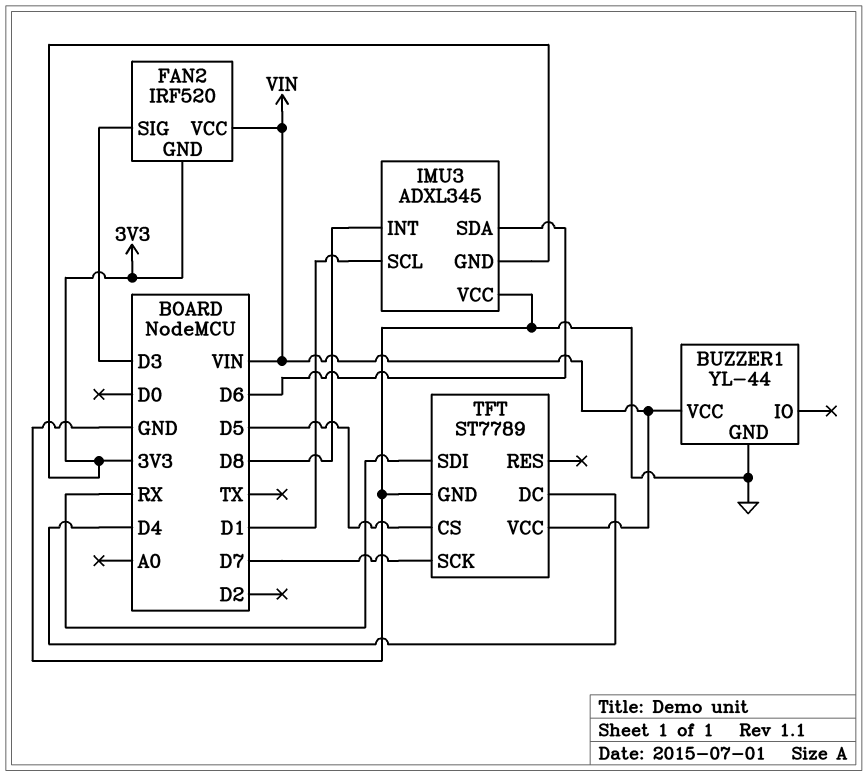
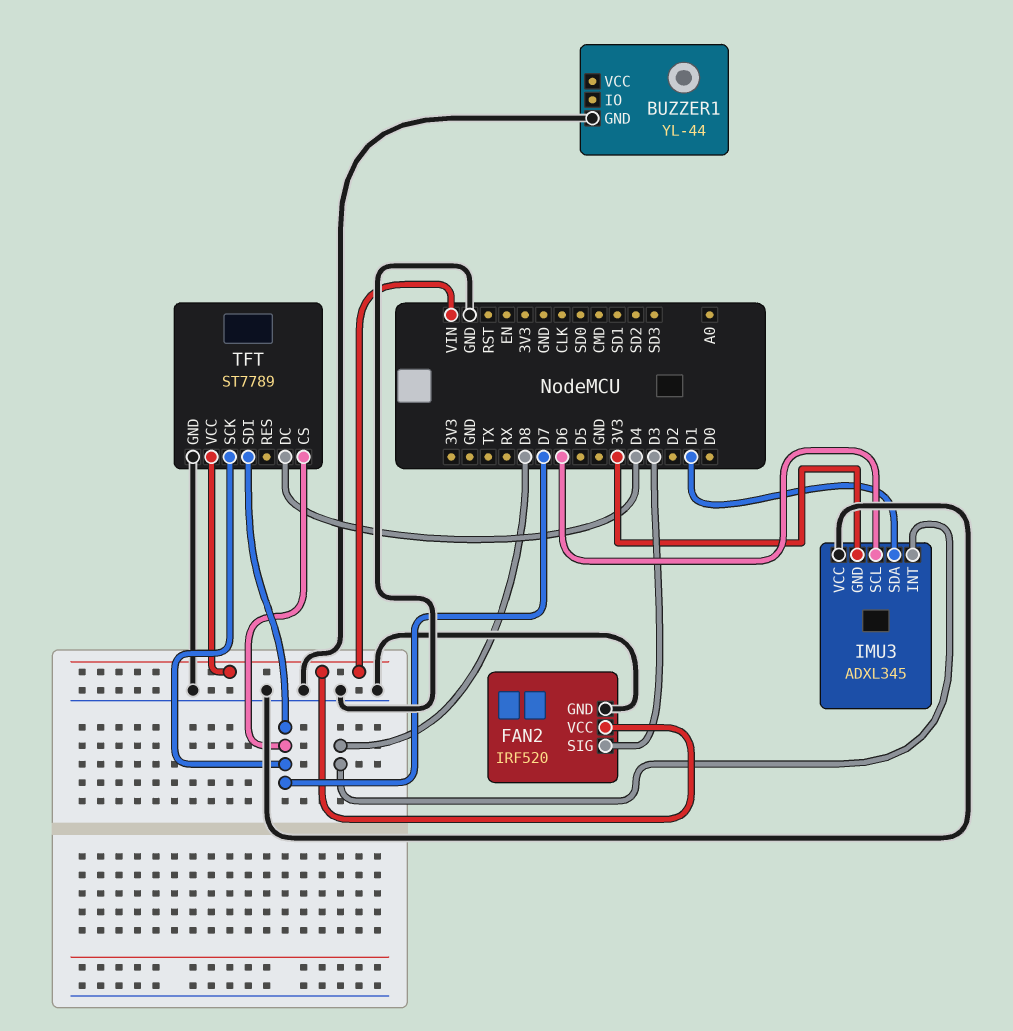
BUZZER1 pin VCC: VIN -> none
FAN2 pin GND: 3V3 -> GND
IMU3 pin SCL: D1 -> D6
IMU3 pin SDA: D6 -> D1
TFT pin CS: D5 -> D7
TFT pin SDI: RX -> D7

